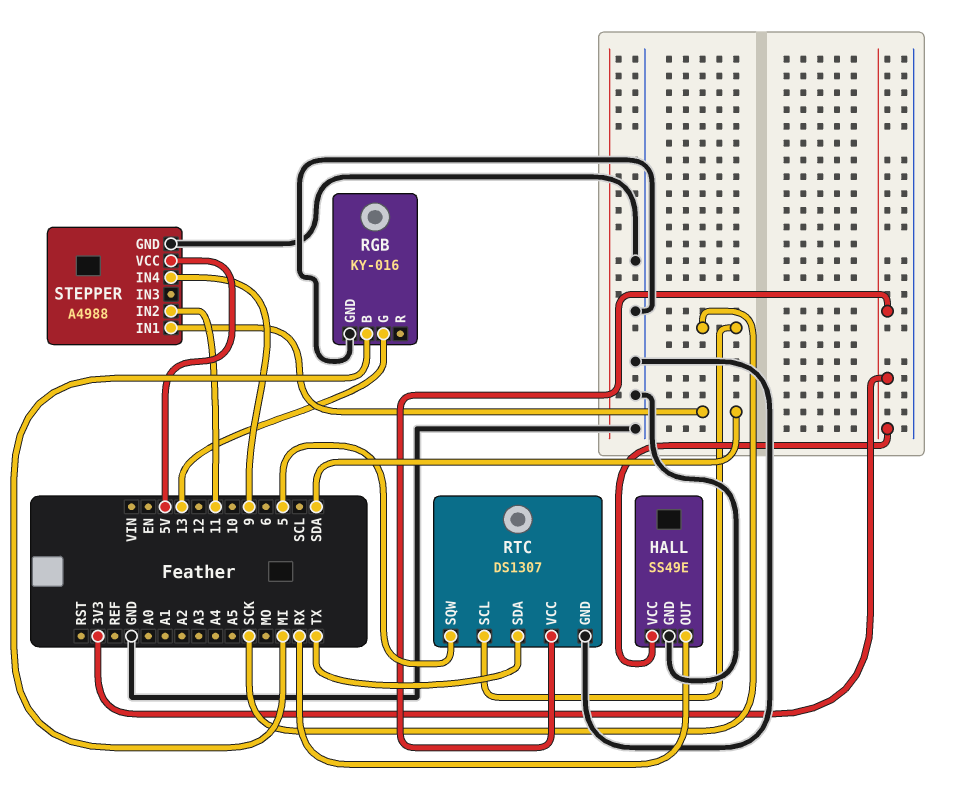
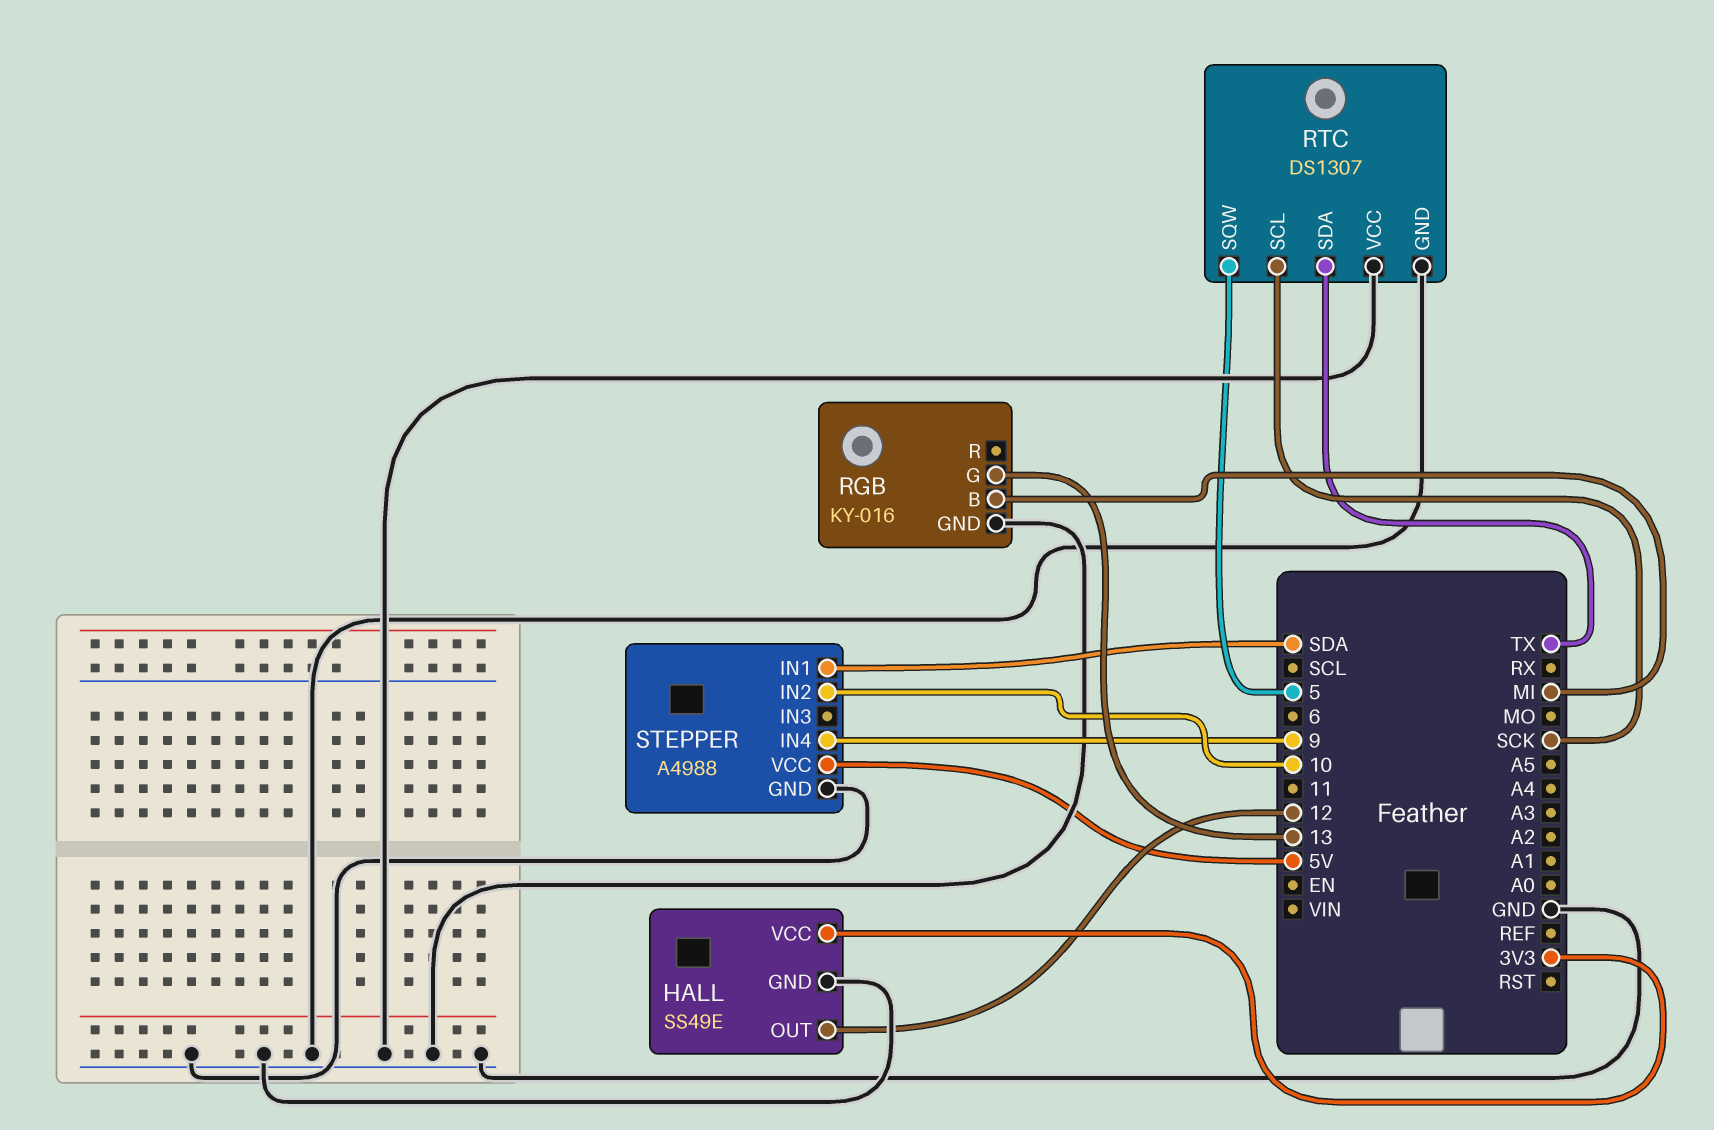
HALL pin OUT: RX -> 12
RTC pin VCC: 3V3 -> GND
STEPPER pin IN2: 11 -> 10

